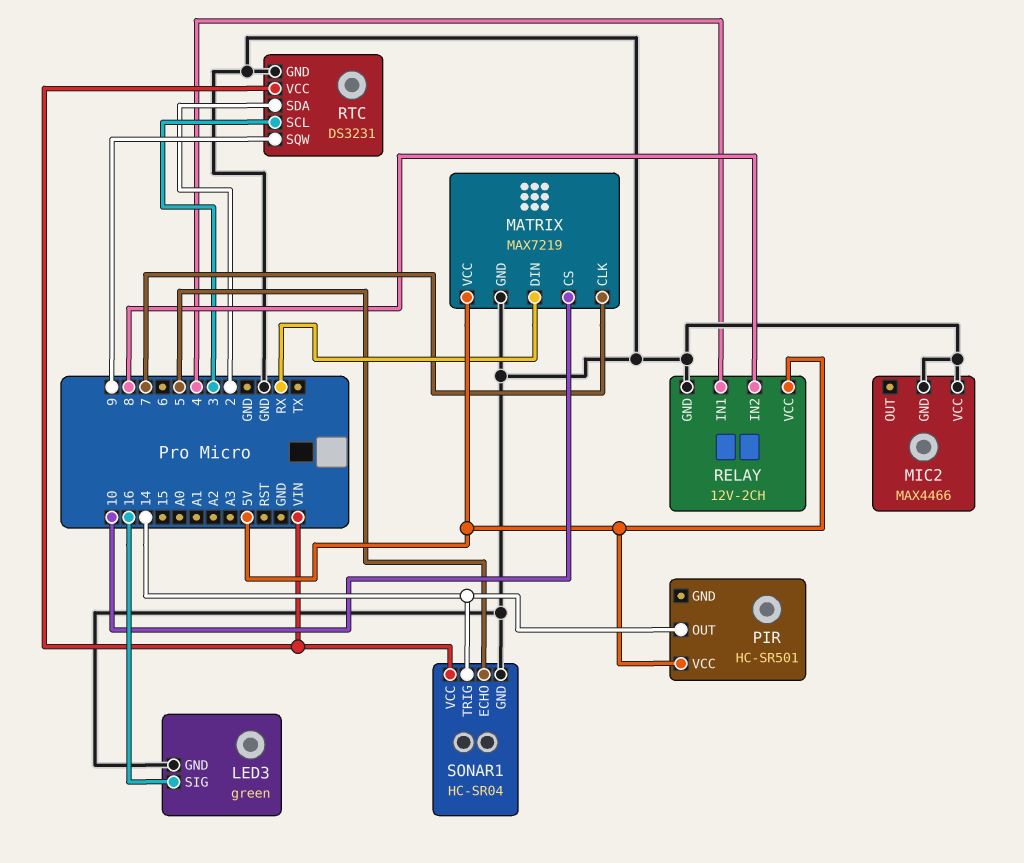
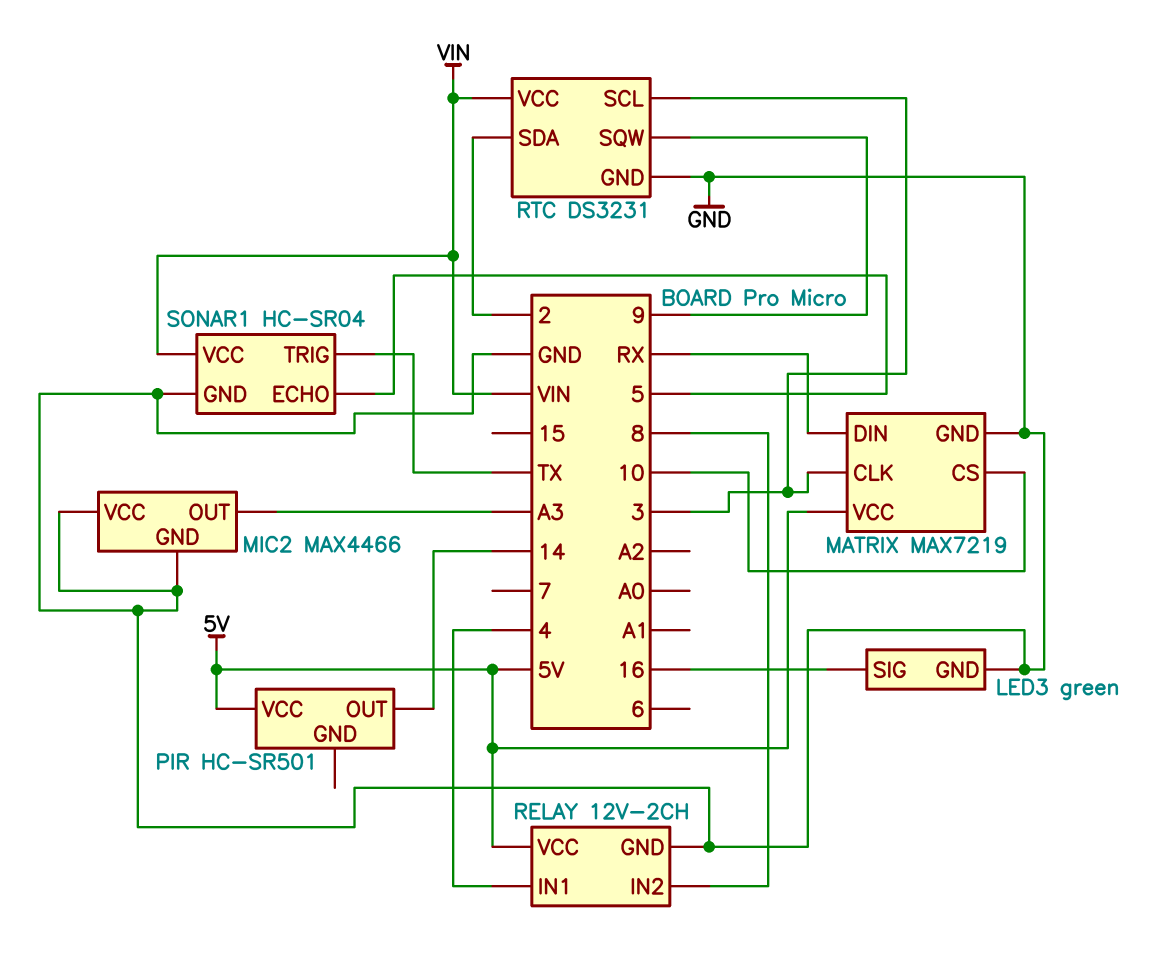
MATRIX pin CLK: 7 -> 3
MIC2 pin OUT: none -> A3
SONAR1 pin TRIG: 14 -> TX

